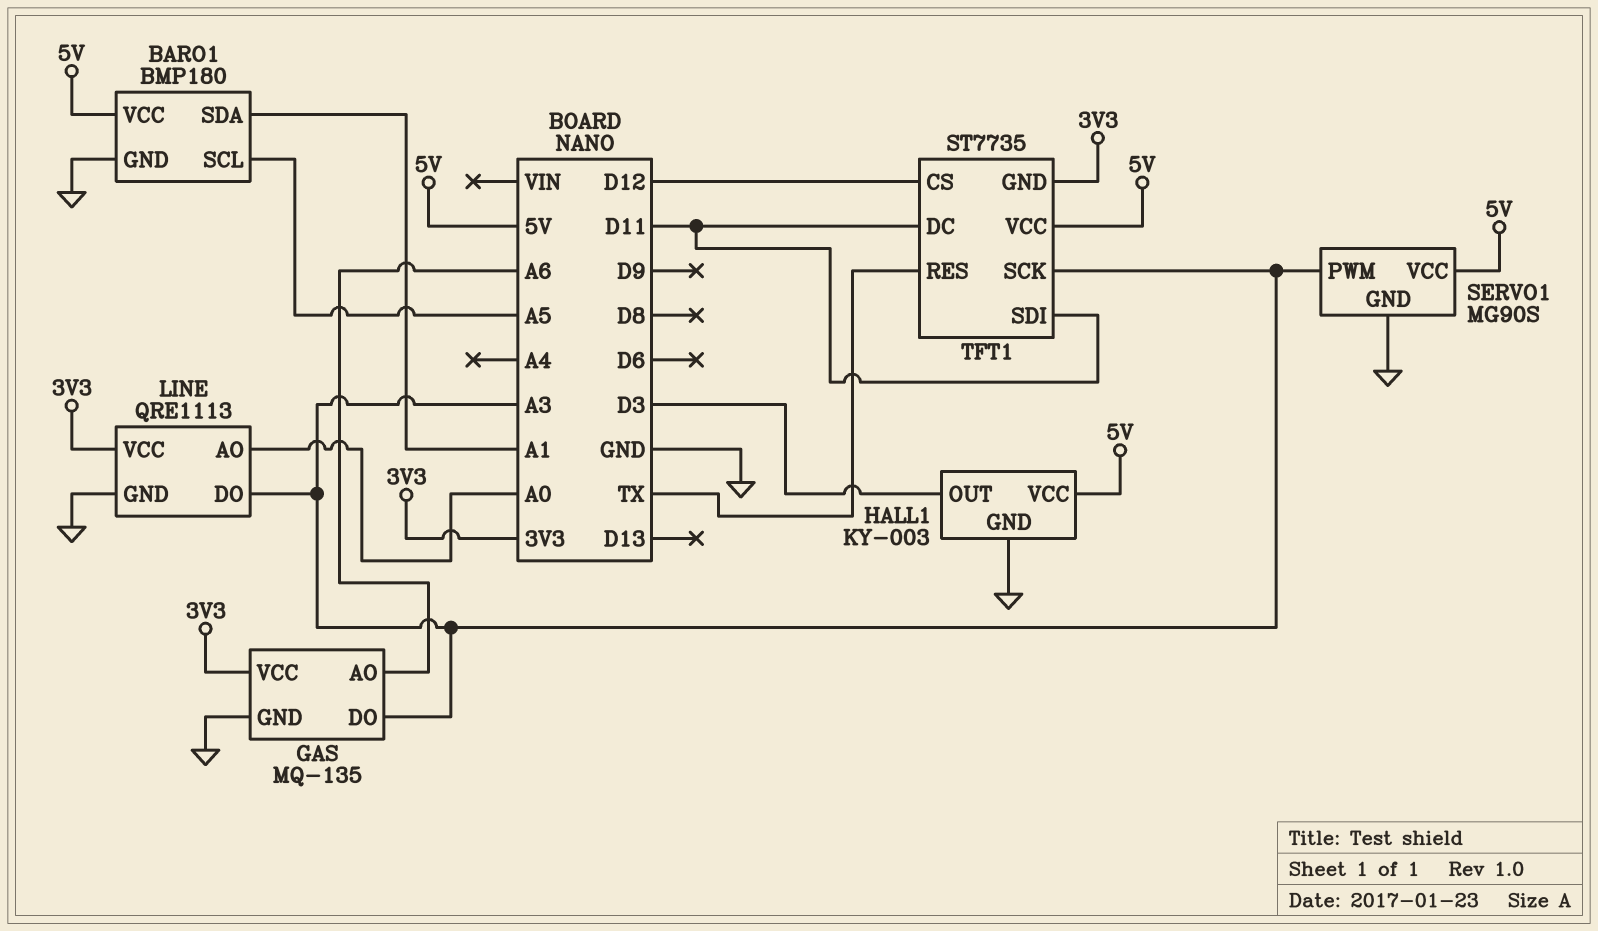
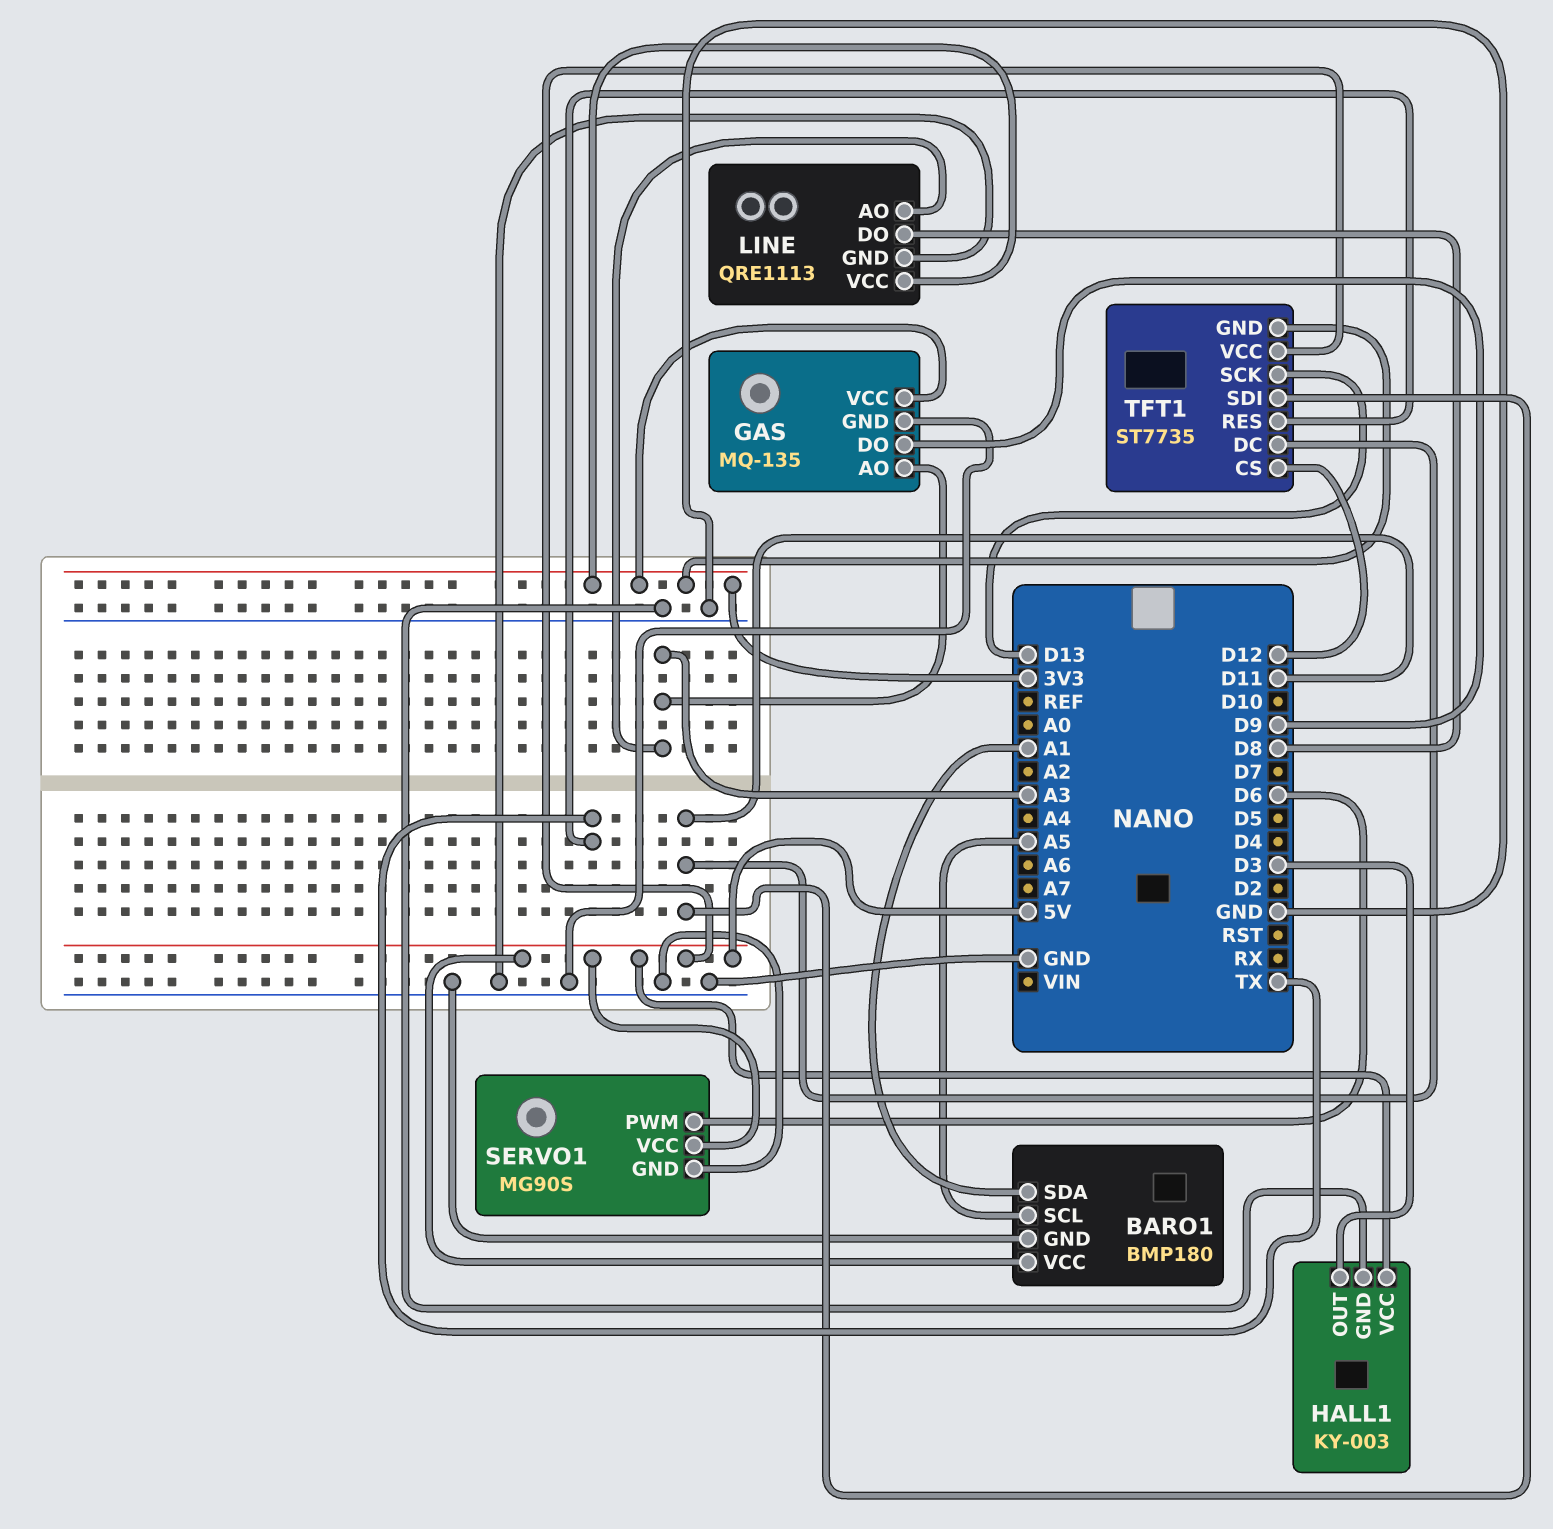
GAS pin AO: A6 -> A3
GAS pin DO: A3 -> D9
LINE pin AO: A0 -> A3
LINE pin DO: A3 -> D8
SERVO1 pin PWM: A3 -> D6
TFT1 pin SCK: A3 -> D13

